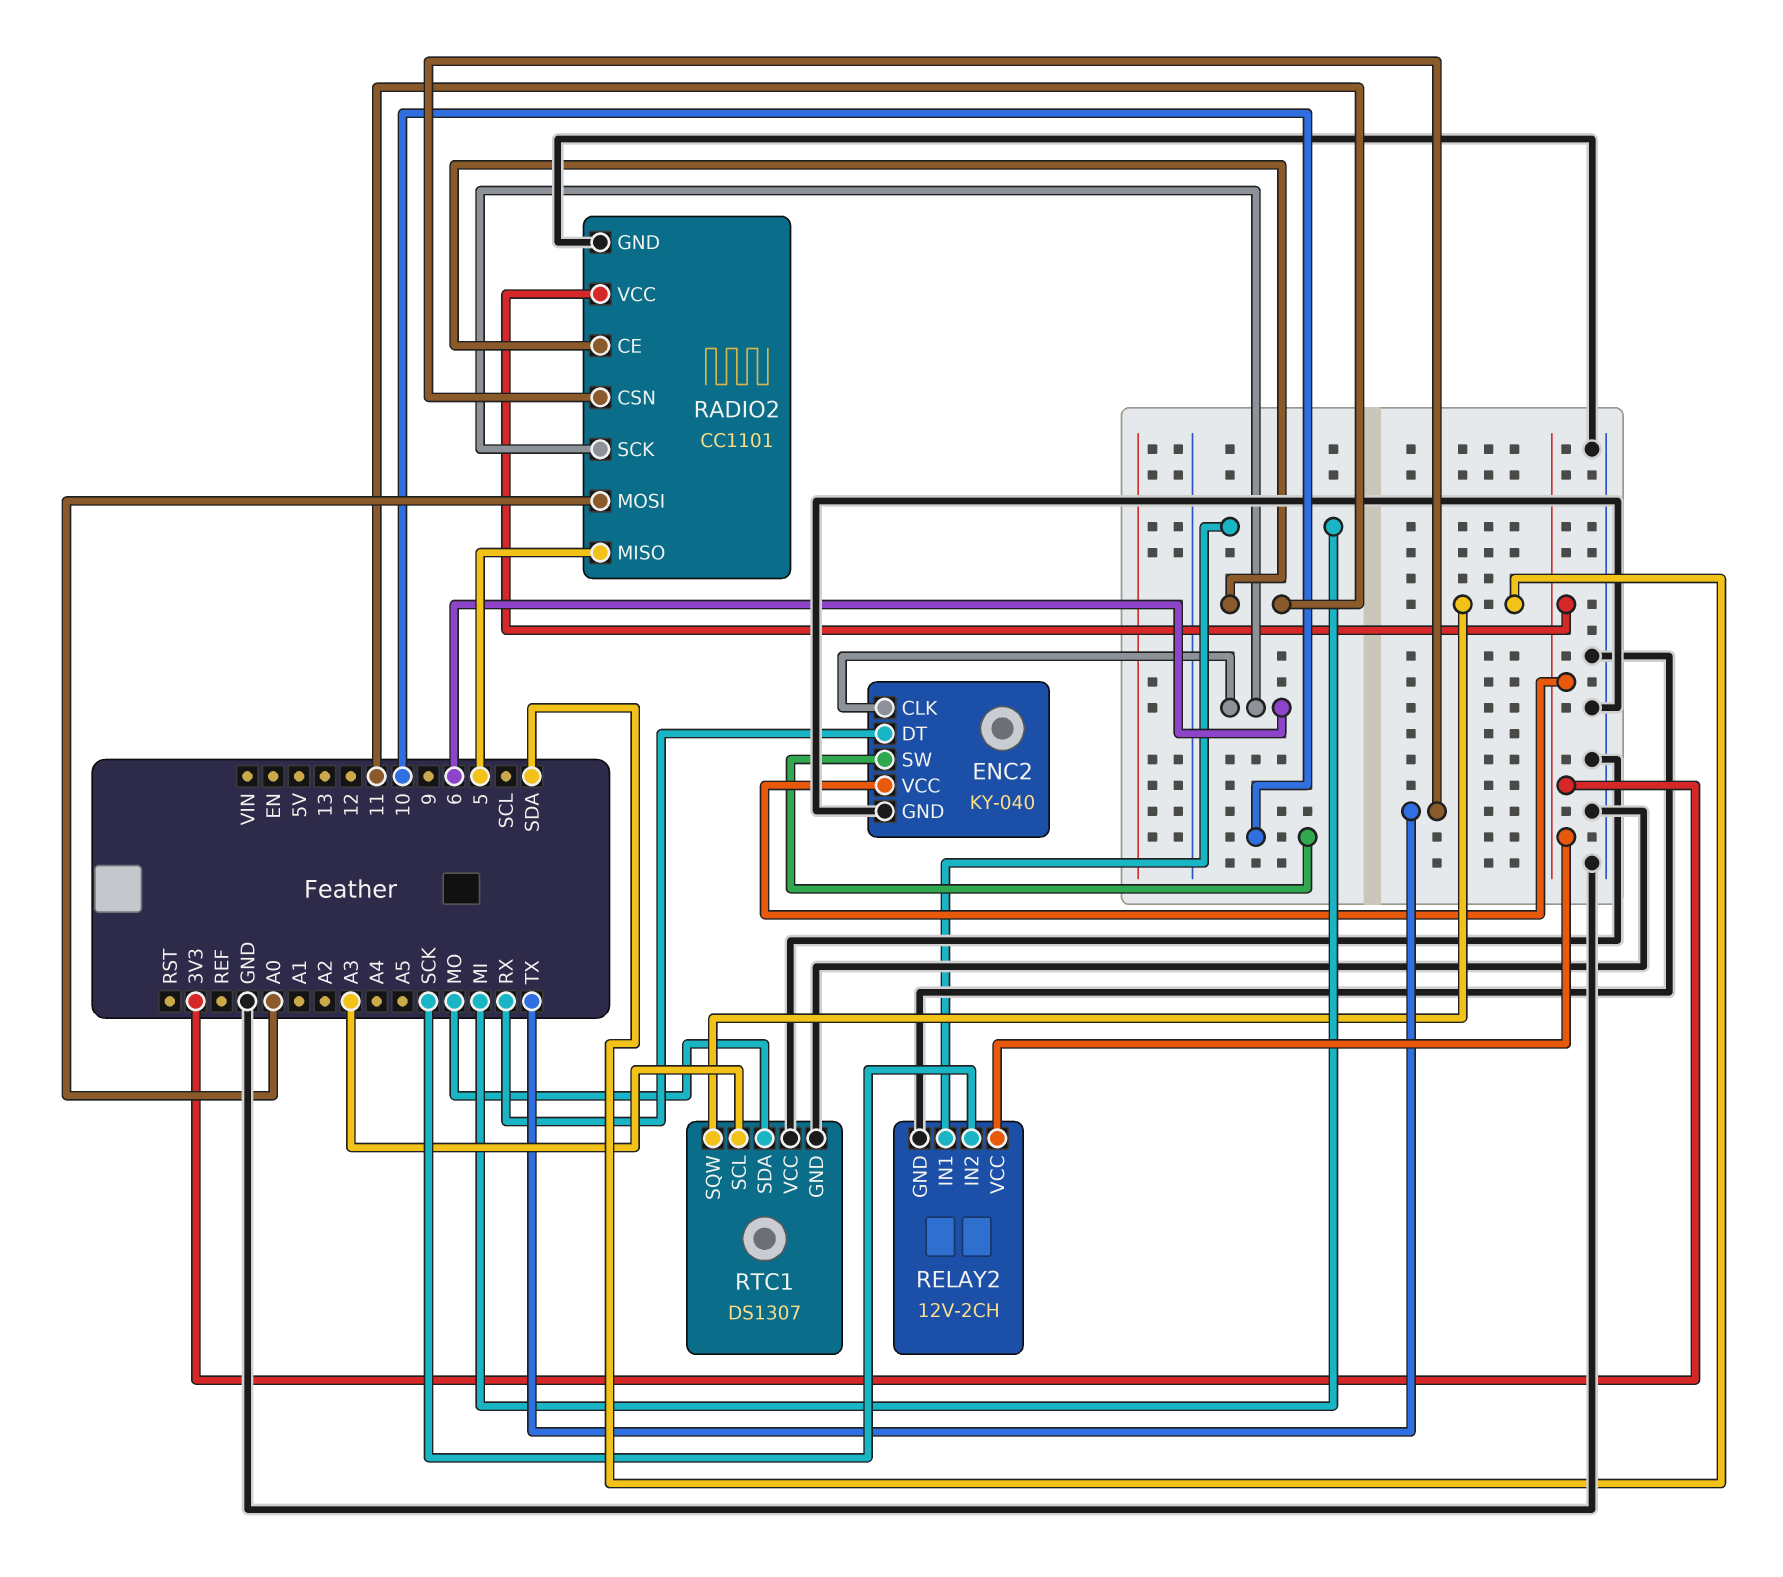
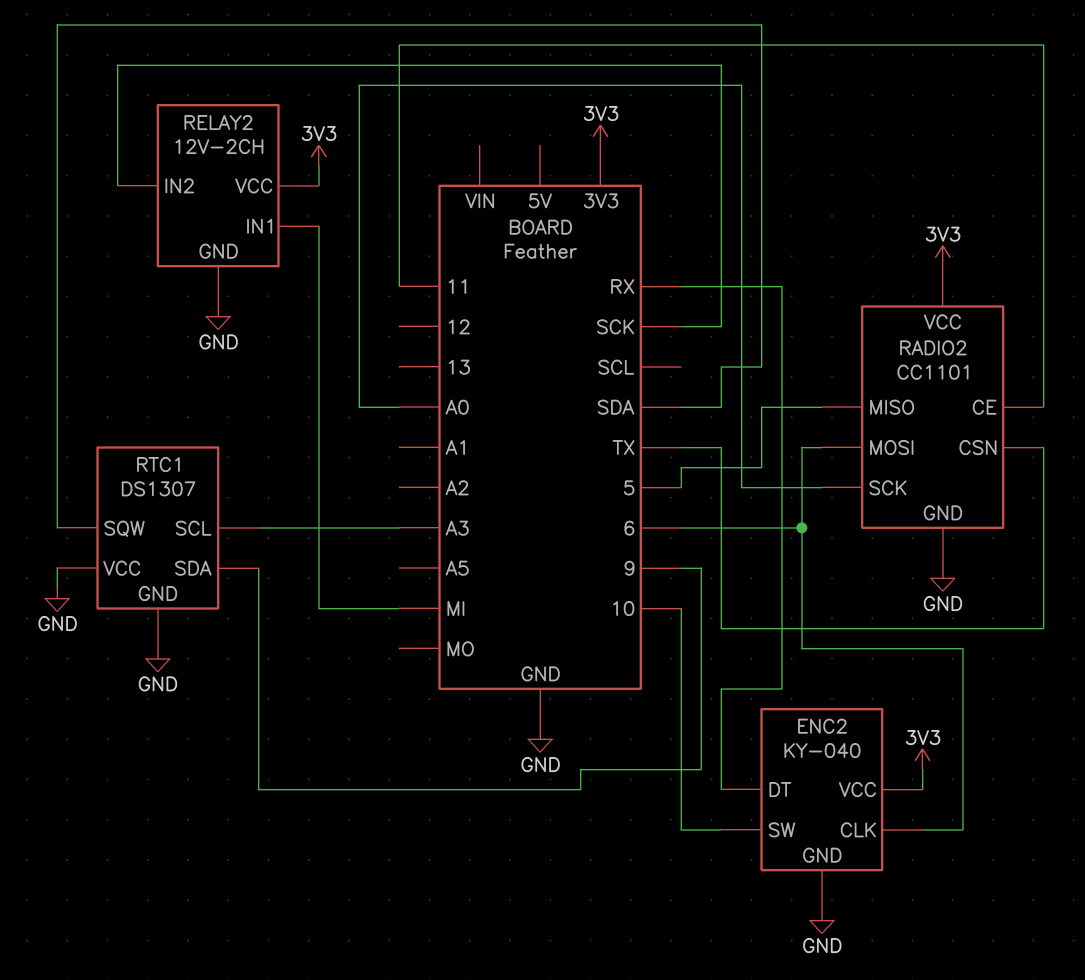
RADIO2 pin MOSI: A0 -> 6
RADIO2 pin SCK: 6 -> A0
RTC1 pin SDA: MO -> 9

